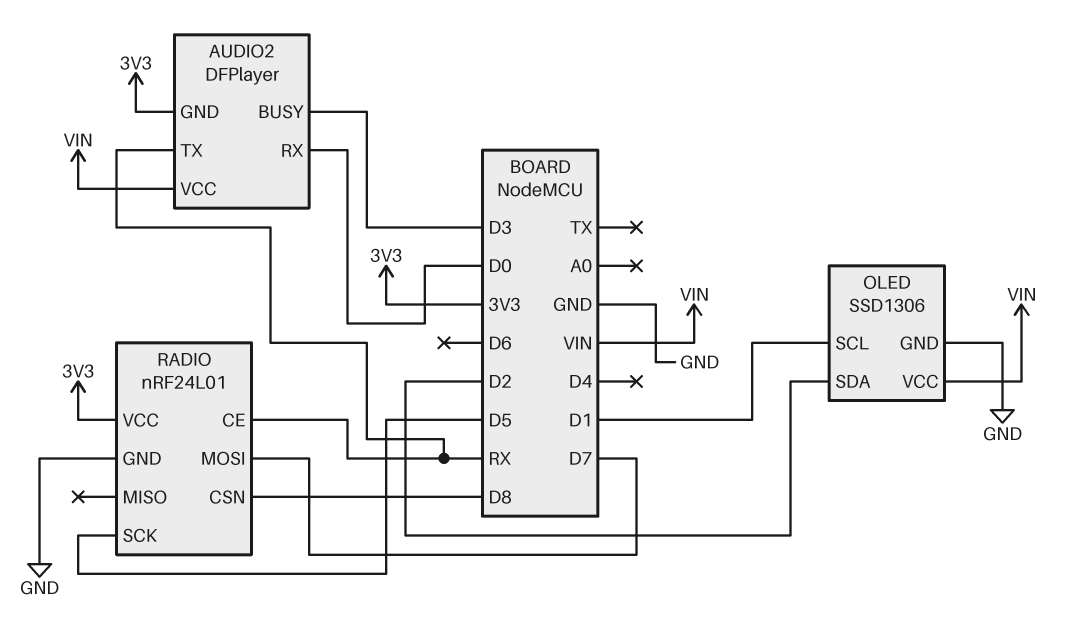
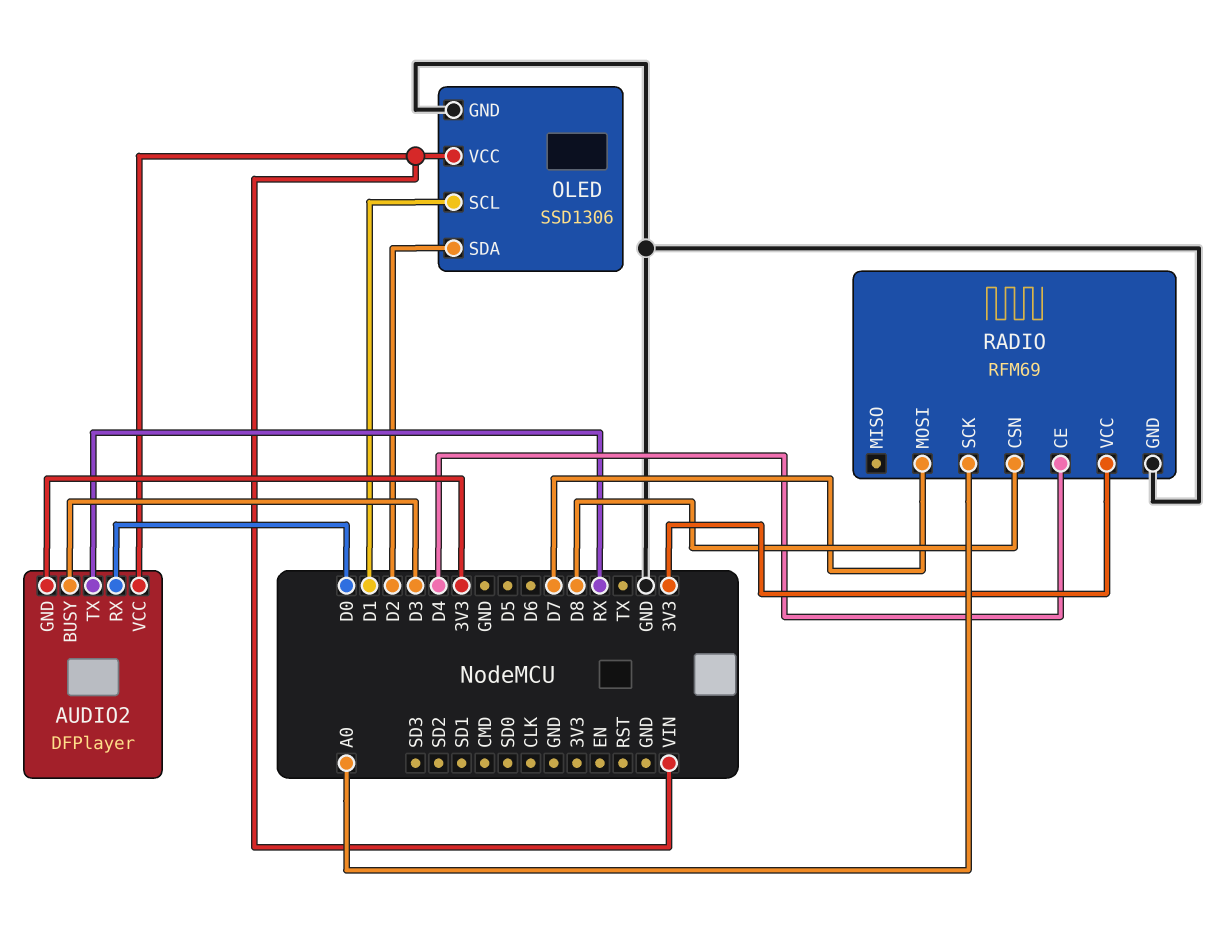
RADIO: nRF24L01 -> RFM69
RADIO pin CE: RX -> D4
RADIO pin SCK: D5 -> A0

